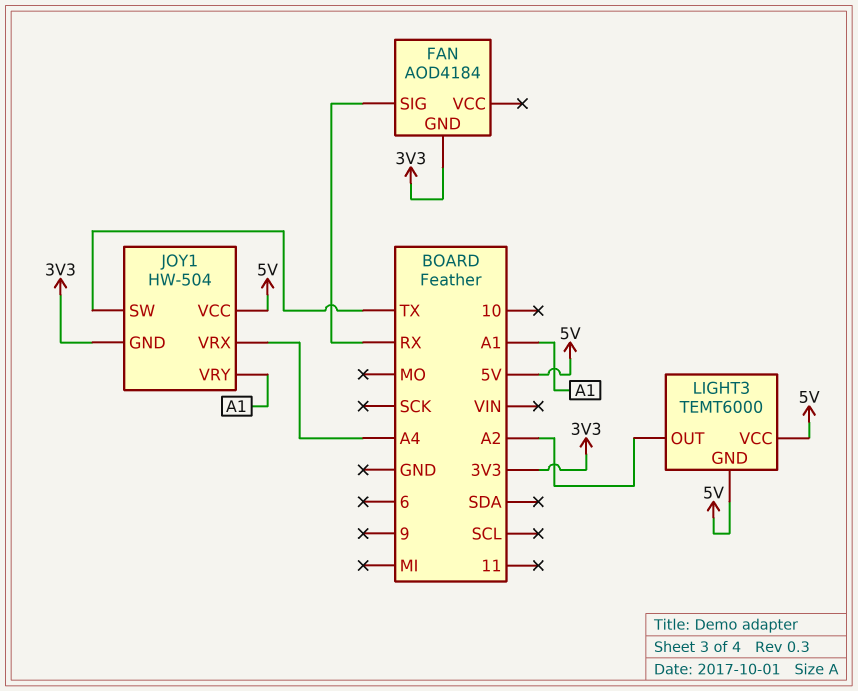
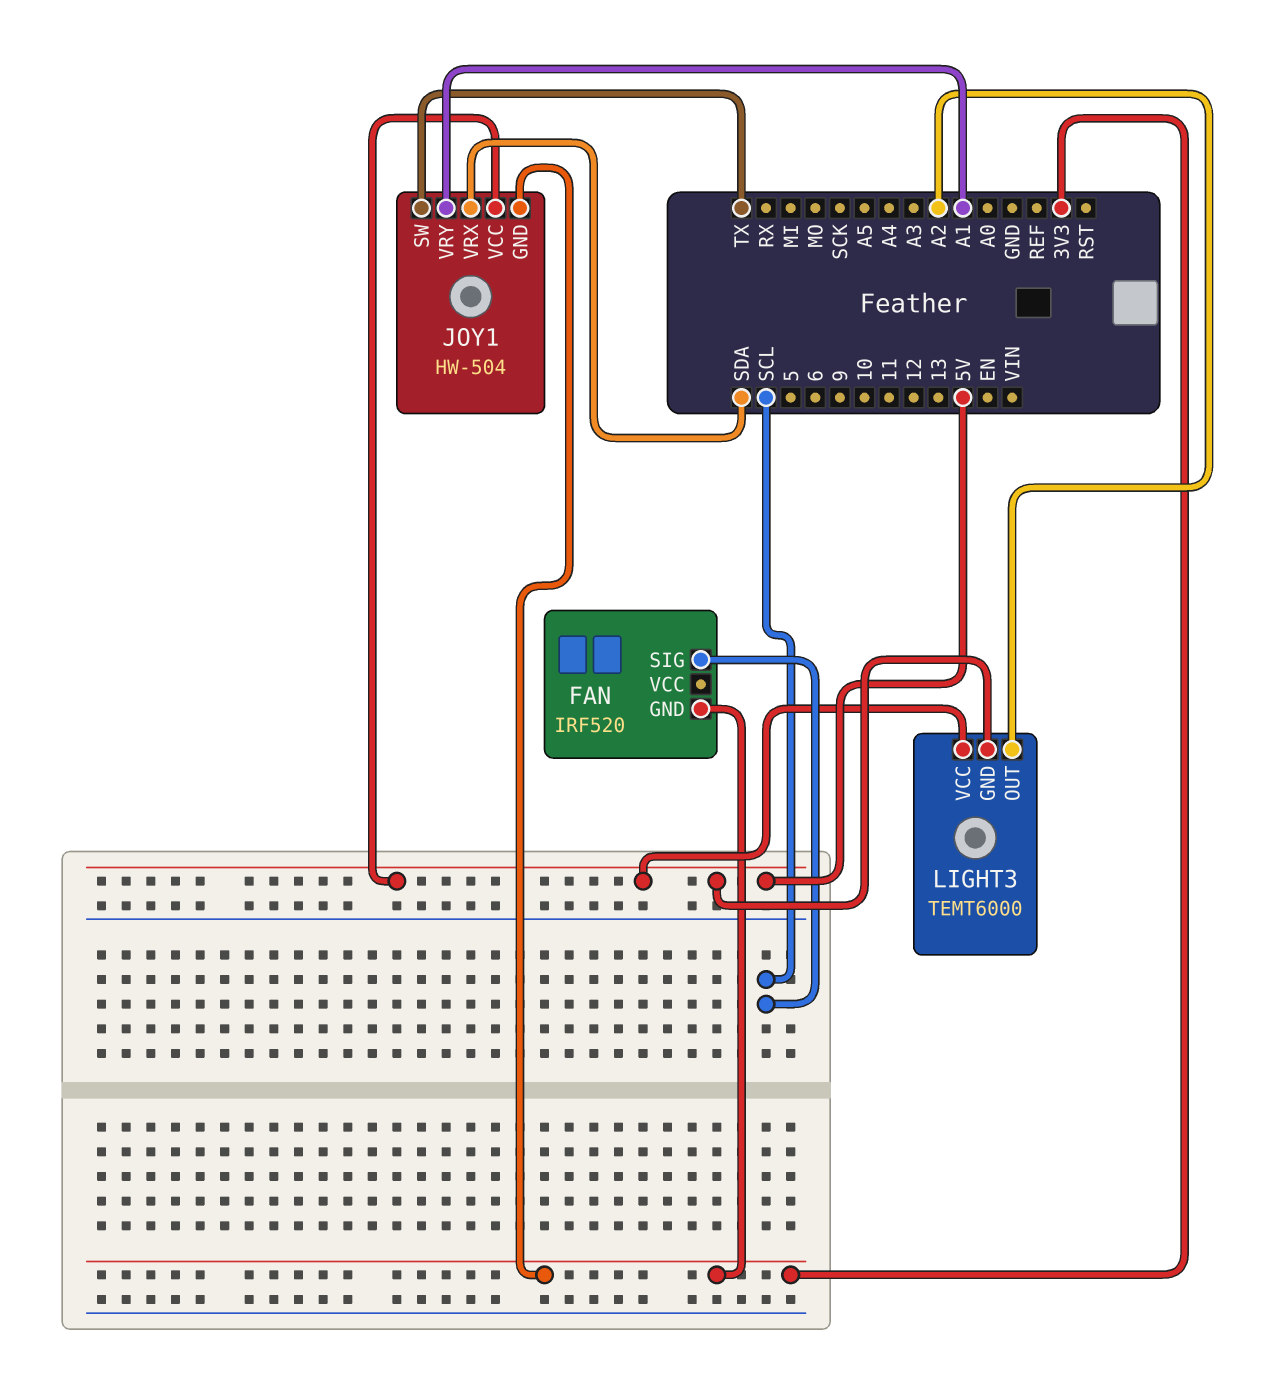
FAN: AOD4184 -> IRF520
FAN pin SIG: RX -> SCL
JOY1 pin VRX: A4 -> SDA

